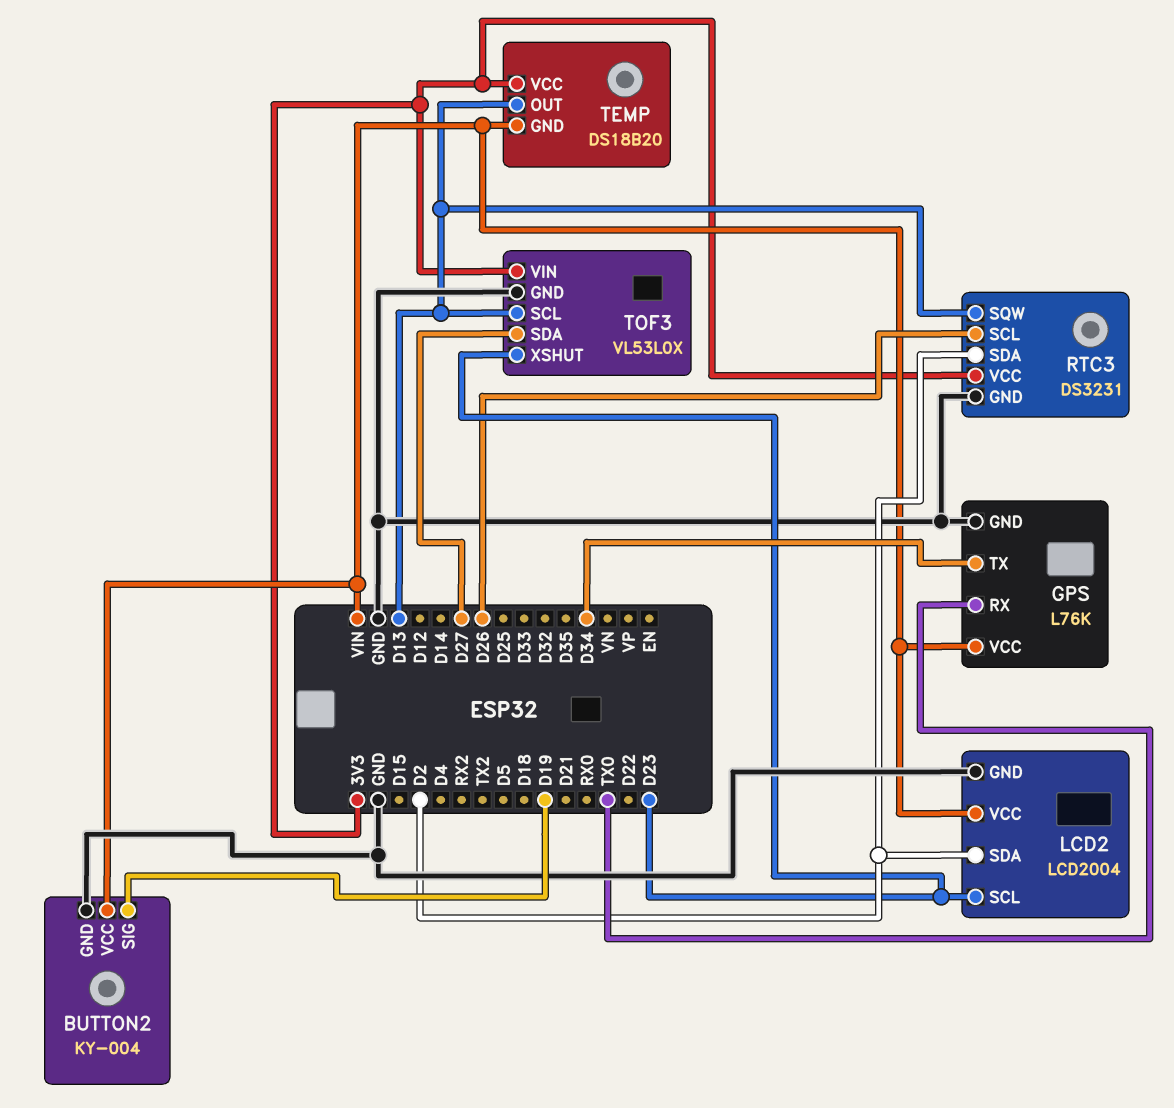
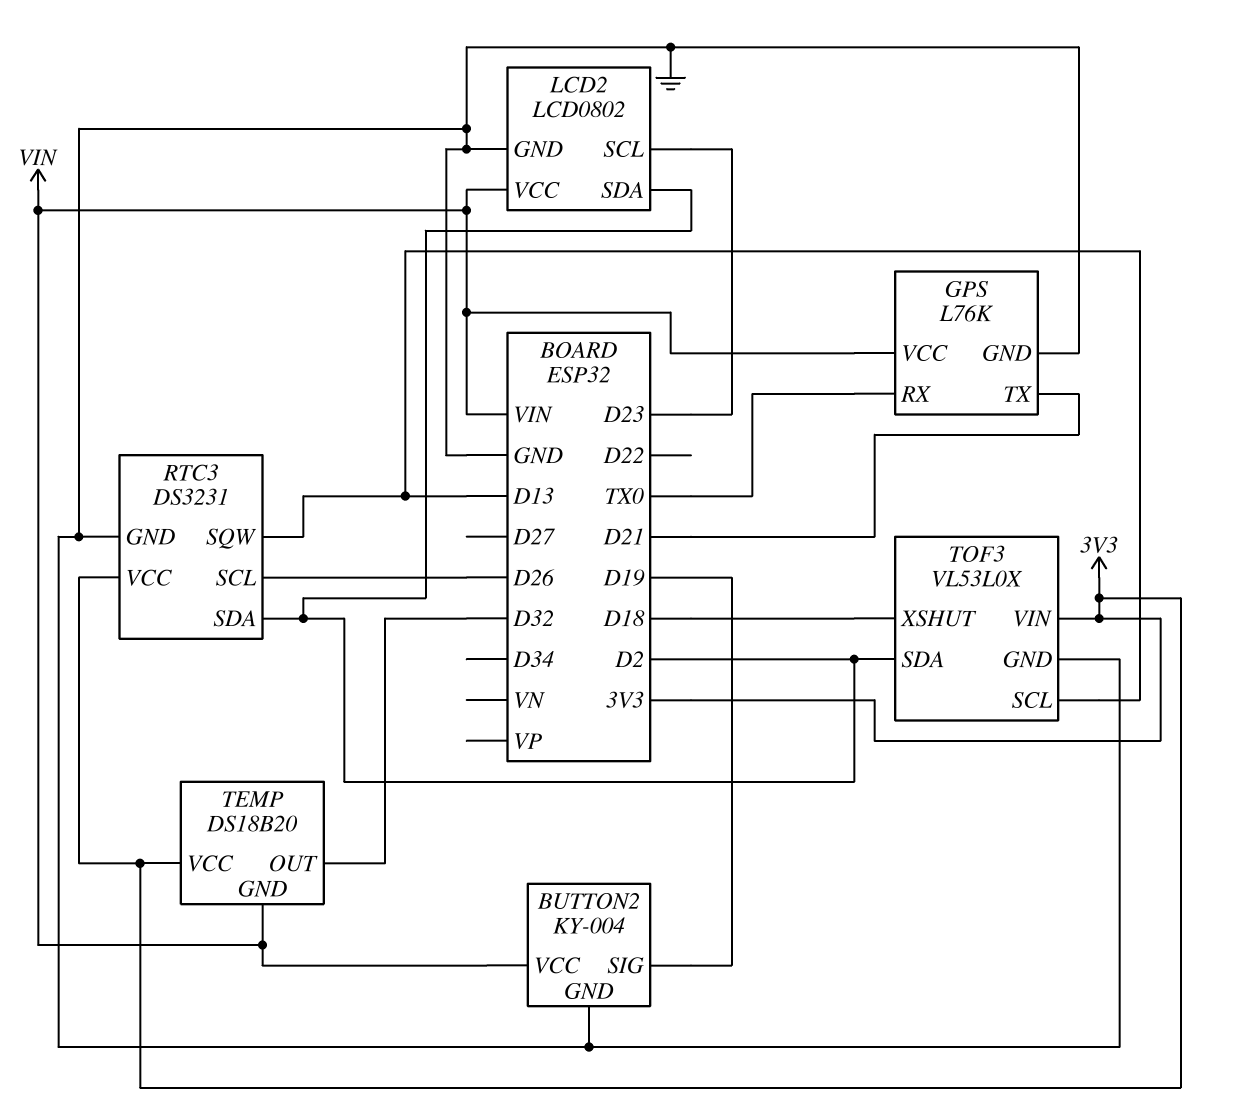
GPS pin TX: D34 -> D21
LCD2: LCD2004 -> LCD0802
TEMP pin OUT: D13 -> D32
TOF3 pin SDA: D27 -> D2
TOF3 pin XSHUT: D23 -> D18

